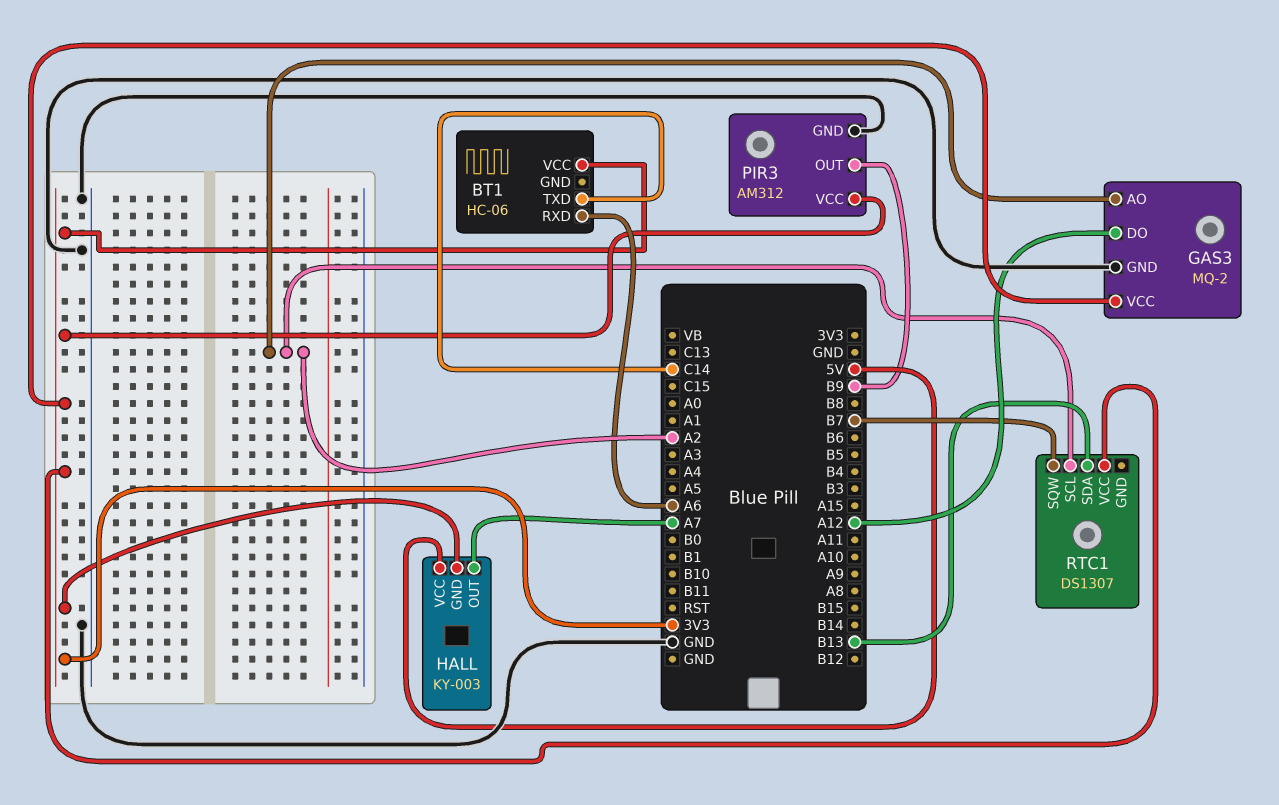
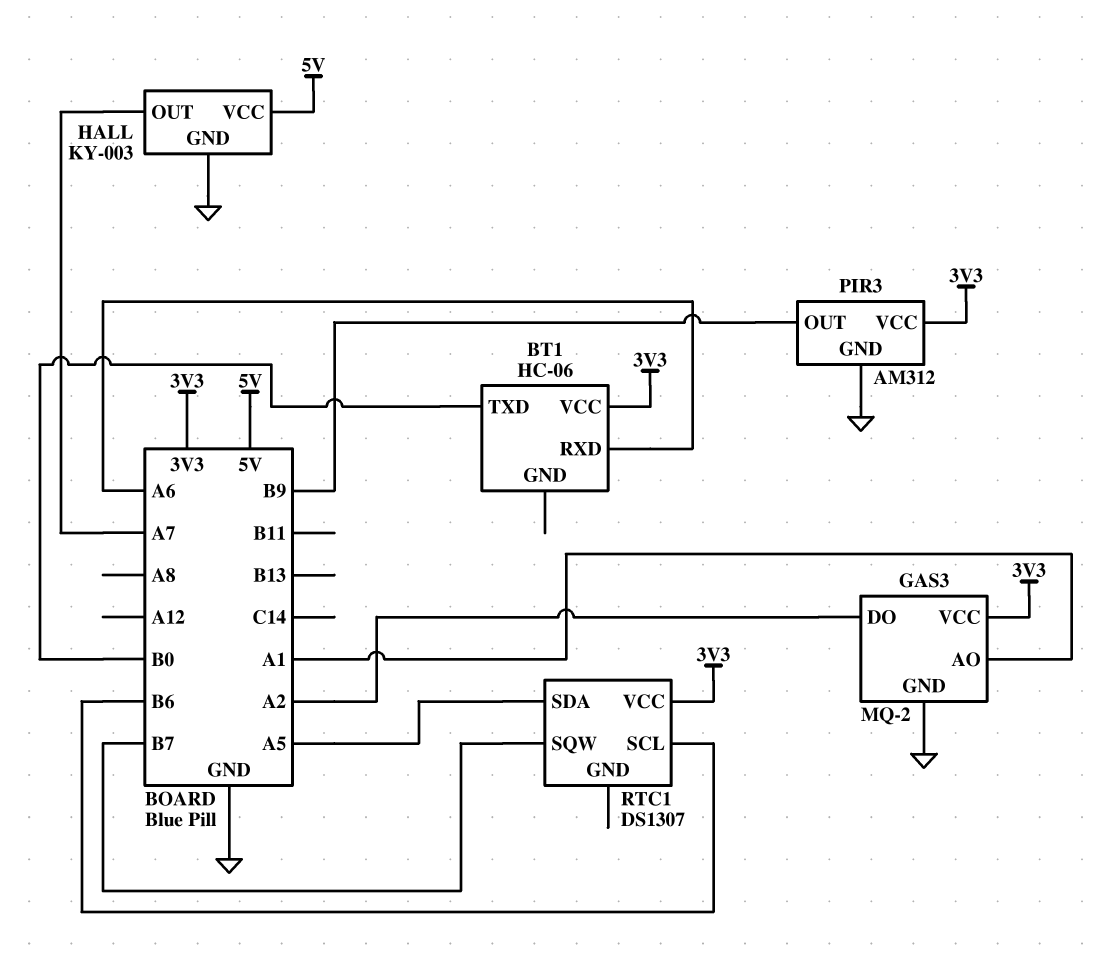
BT1 pin TXD: C14 -> B0
GAS3 pin AO: A2 -> A1
GAS3 pin DO: A12 -> A2
HALL pin GND: 3V3 -> GND
RTC1 pin SCL: A2 -> B6
RTC1 pin SDA: B13 -> A5

